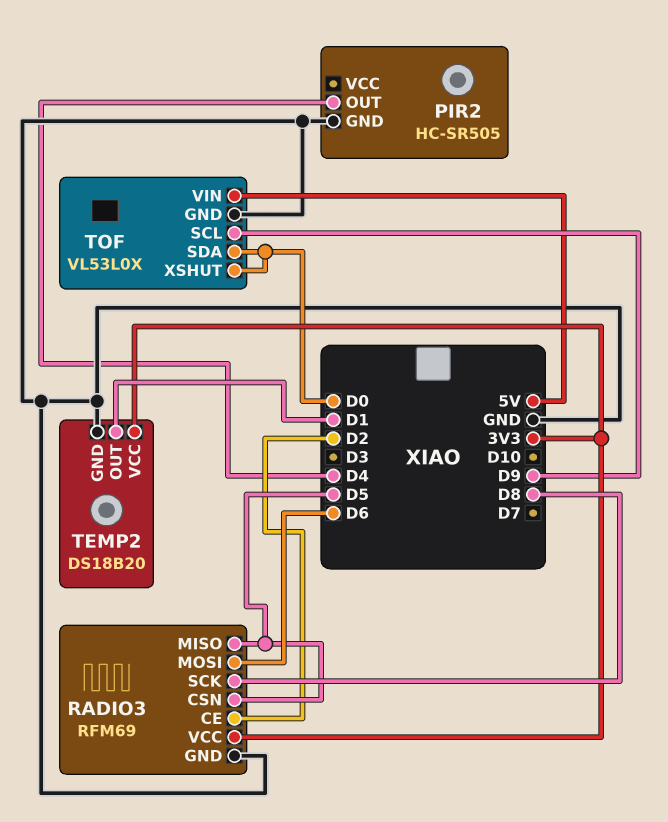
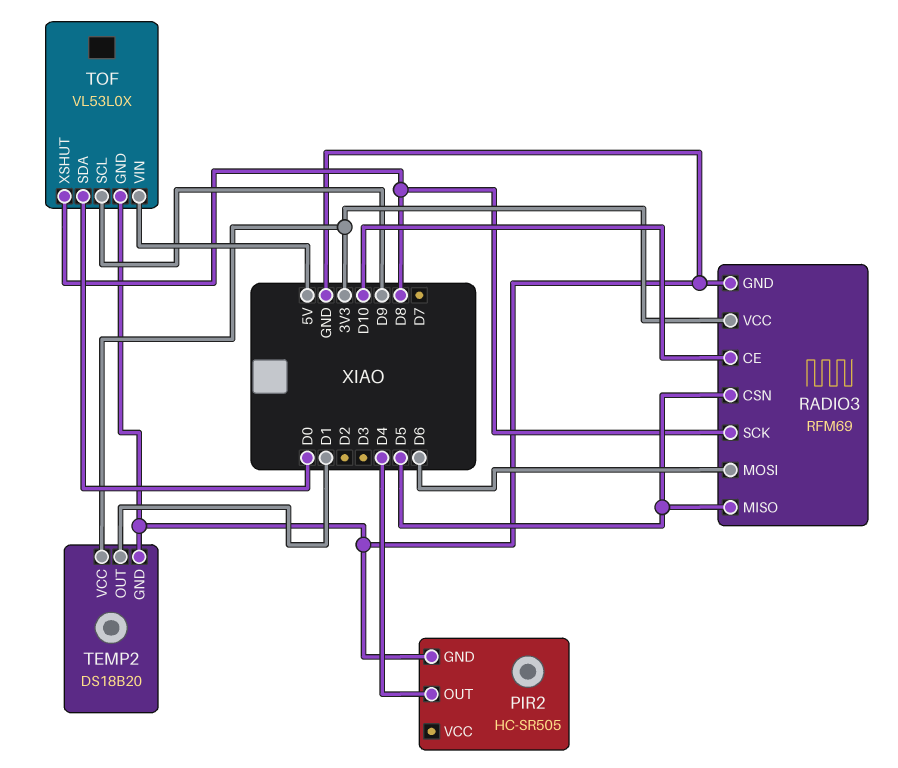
RADIO3 pin CE: D2 -> D10
TOF pin XSHUT: D0 -> D8

